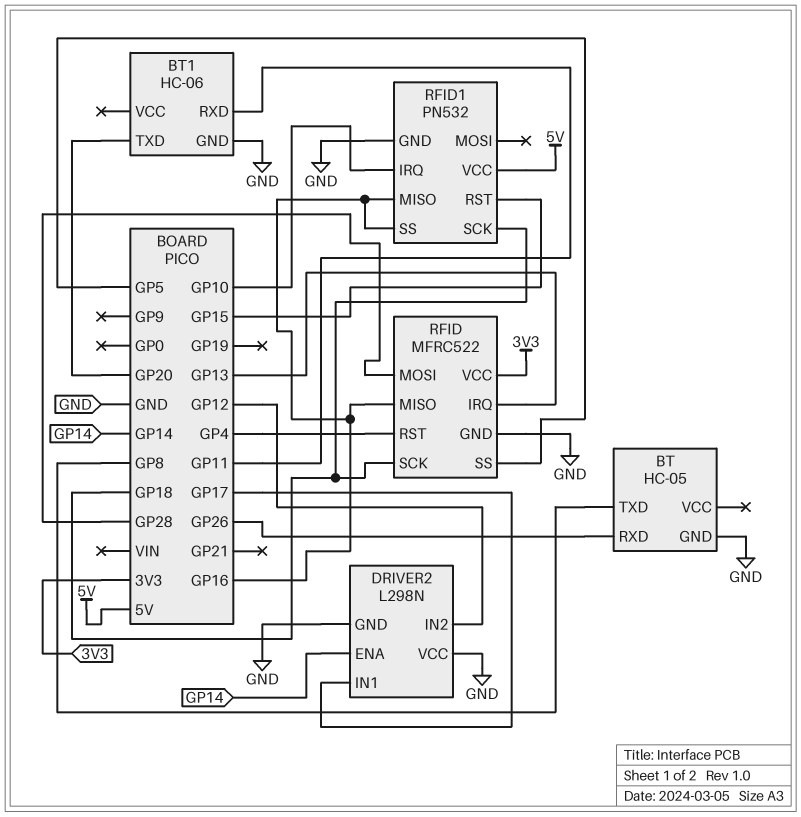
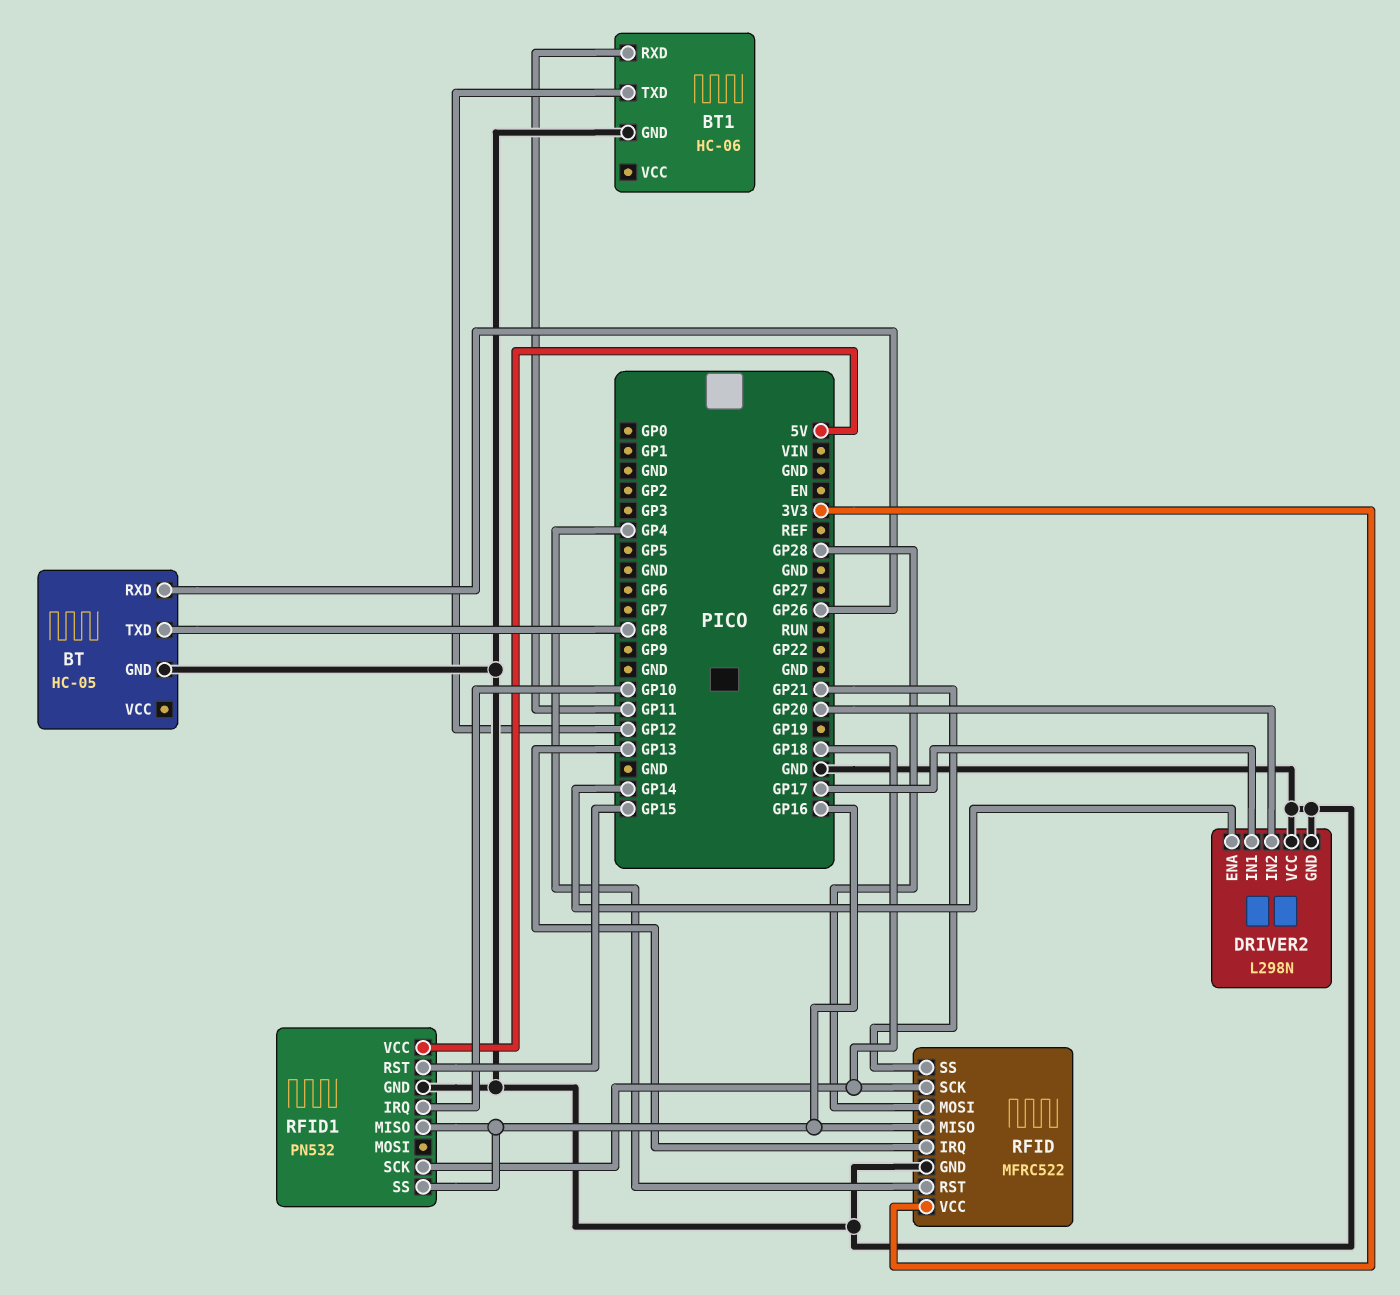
BT1 pin TXD: GP20 -> GP12
DRIVER2 pin IN2: GP12 -> GP20
RFID pin SS: GP5 -> GP21

